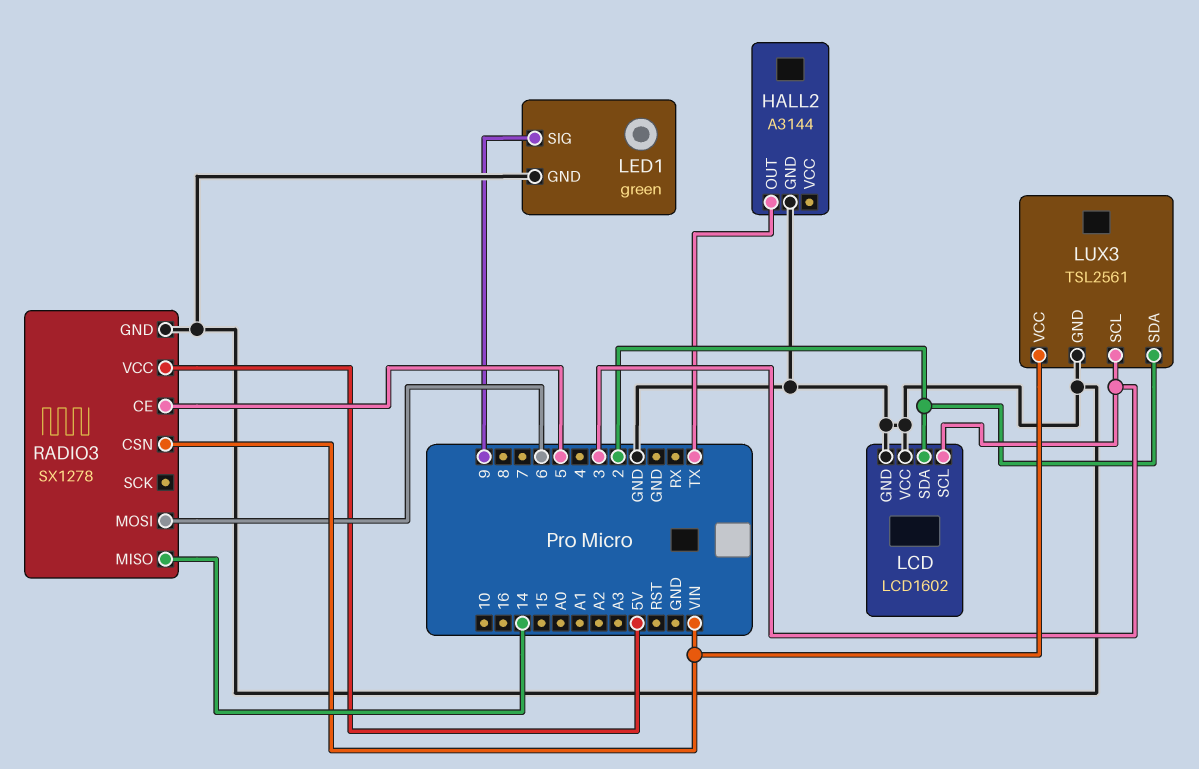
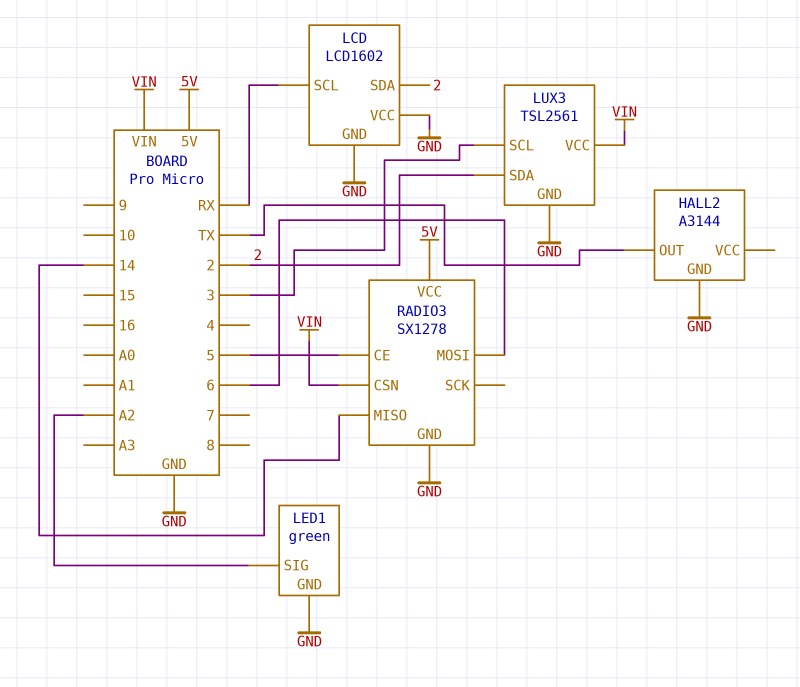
LCD pin SCL: 3 -> RX
LED1 pin SIG: 9 -> A2

